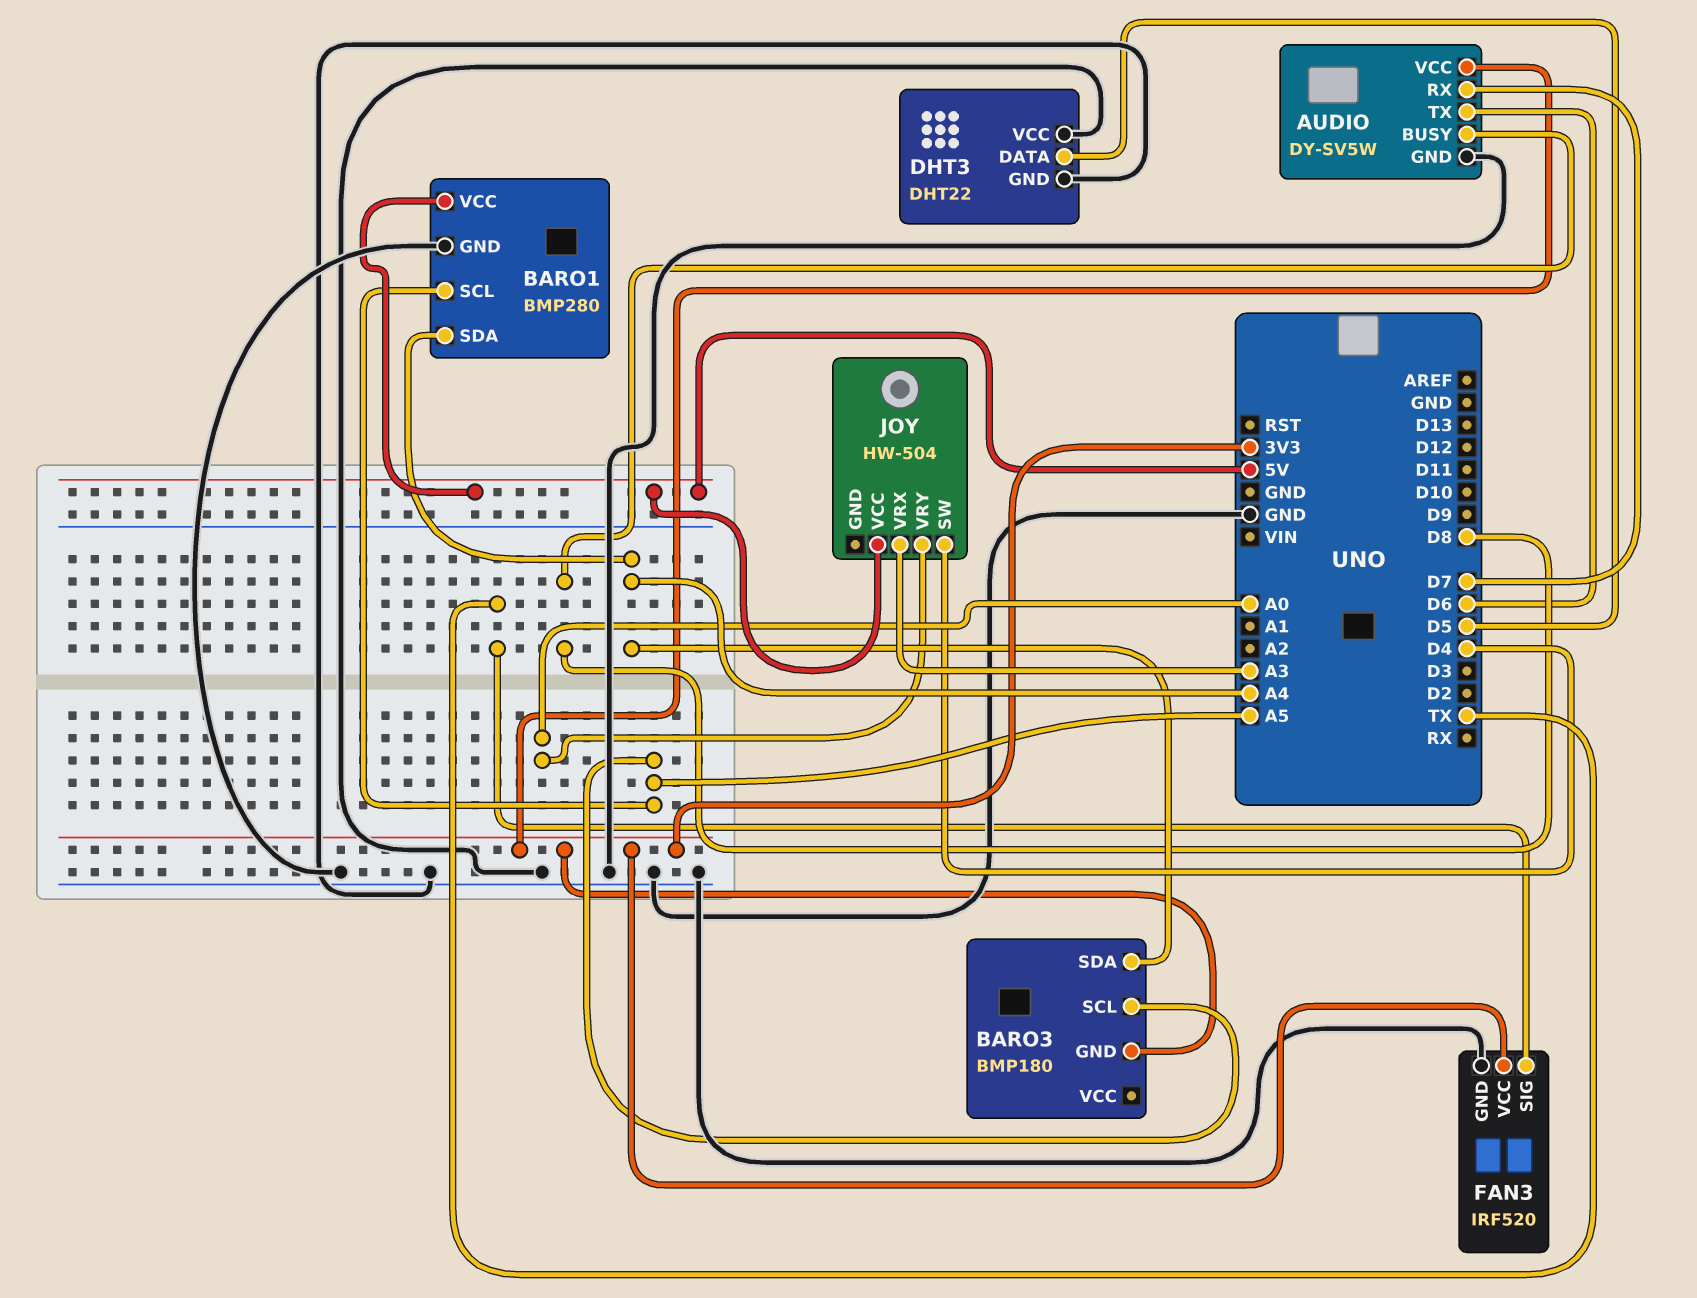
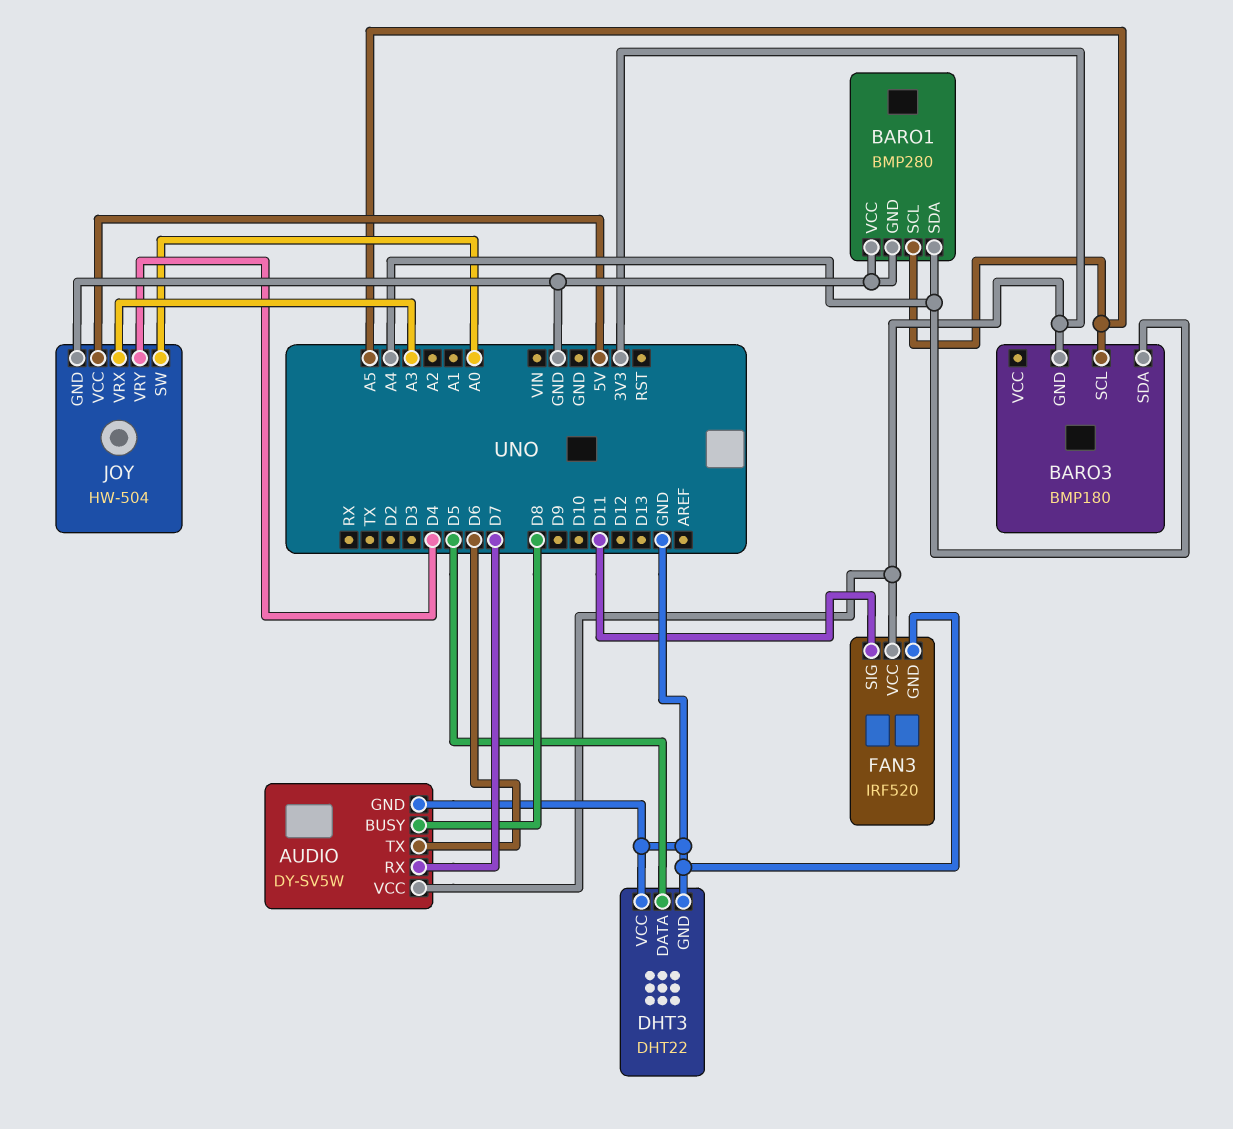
BARO1 pin VCC: 5V -> GND
FAN3 pin SIG: TX -> D11
JOY pin GND: none -> GND
JOY pin SW: D4 -> A0
JOY pin VRY: A0 -> D4

